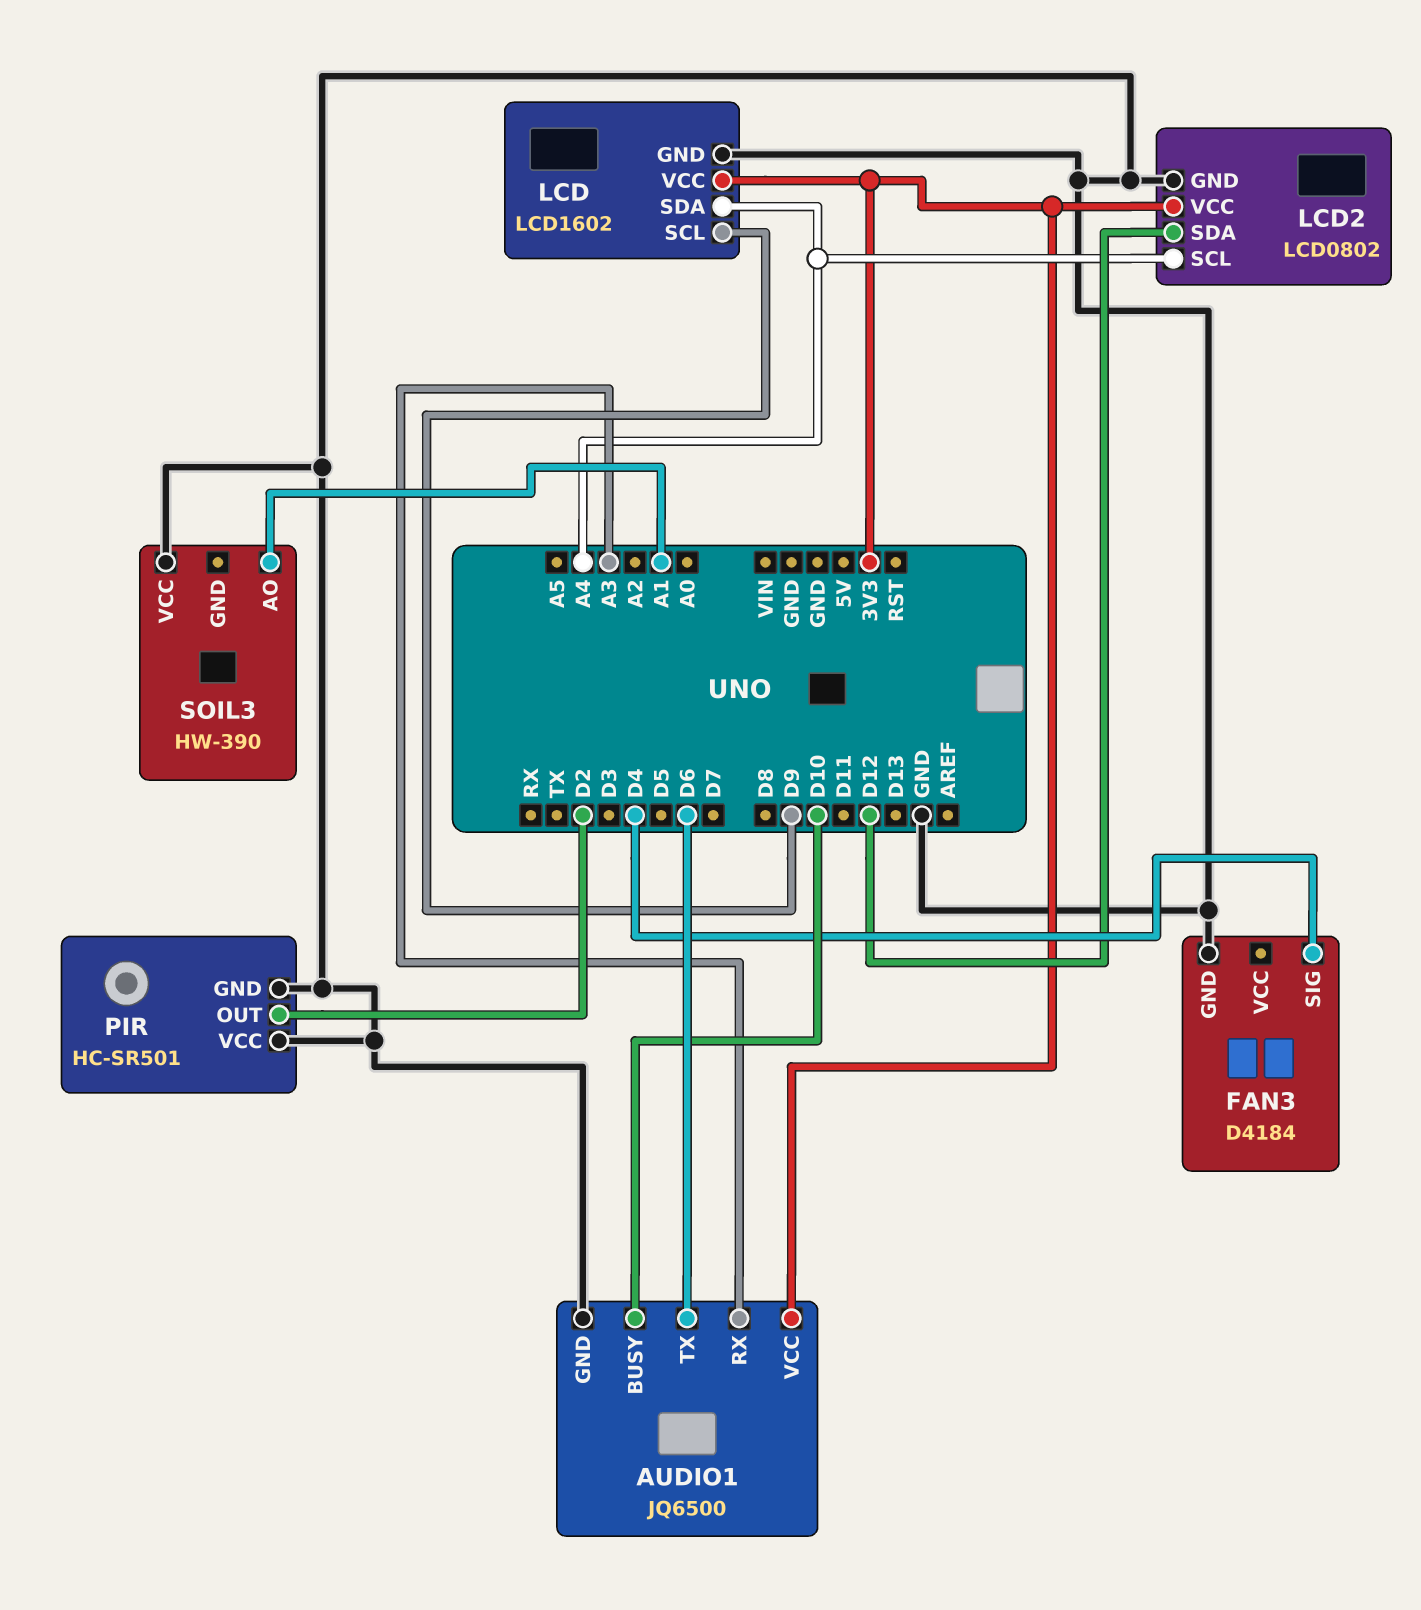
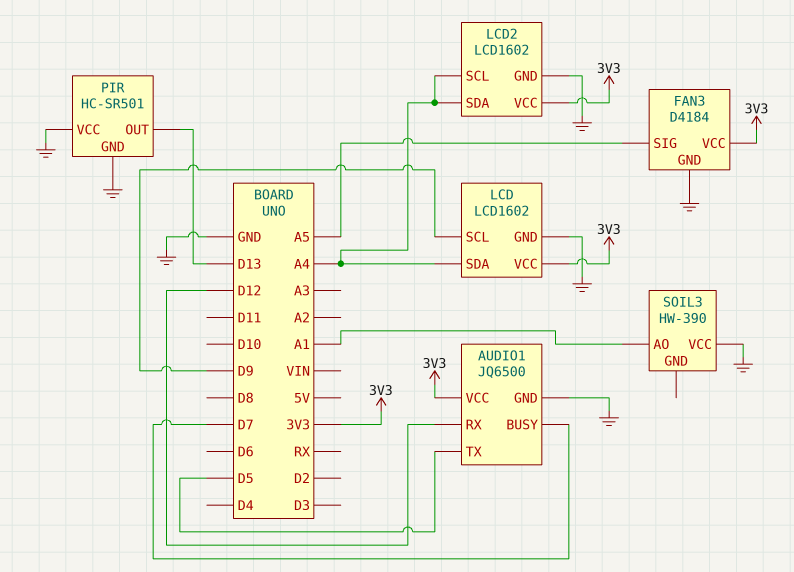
AUDIO1 pin BUSY: D10 -> D7
AUDIO1 pin RX: A3 -> D12
AUDIO1 pin TX: D6 -> D5
FAN3 pin SIG: D4 -> A5
FAN3 pin VCC: none -> 3V3
LCD2: LCD0802 -> LCD1602
LCD2 pin SDA: D12 -> A4
PIR pin OUT: D2 -> D13

